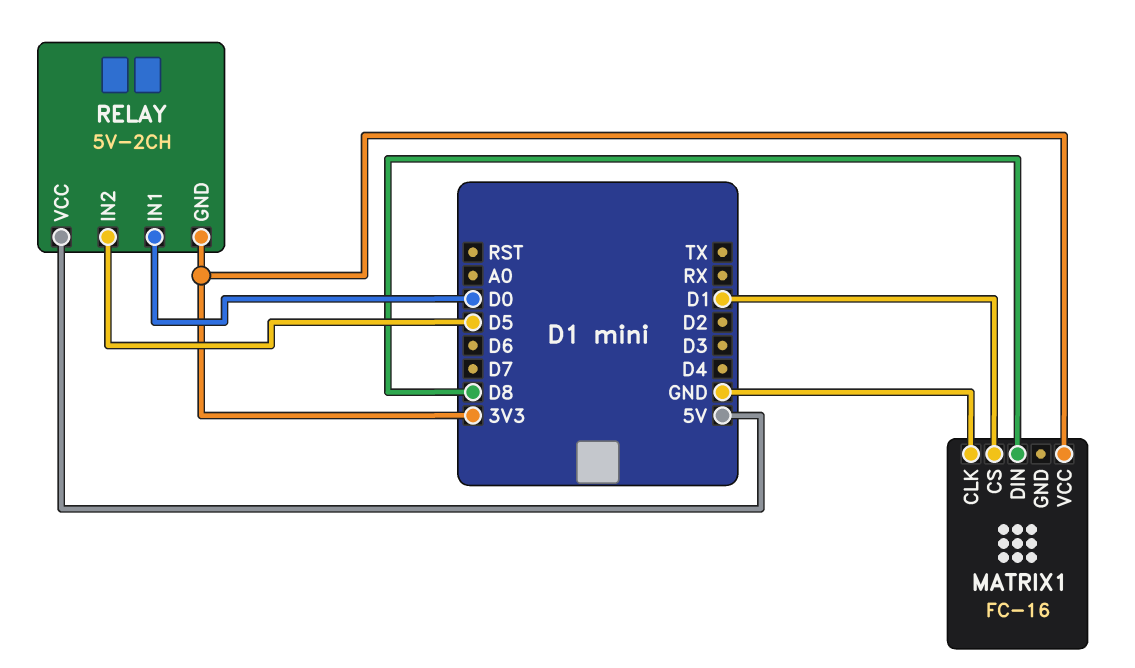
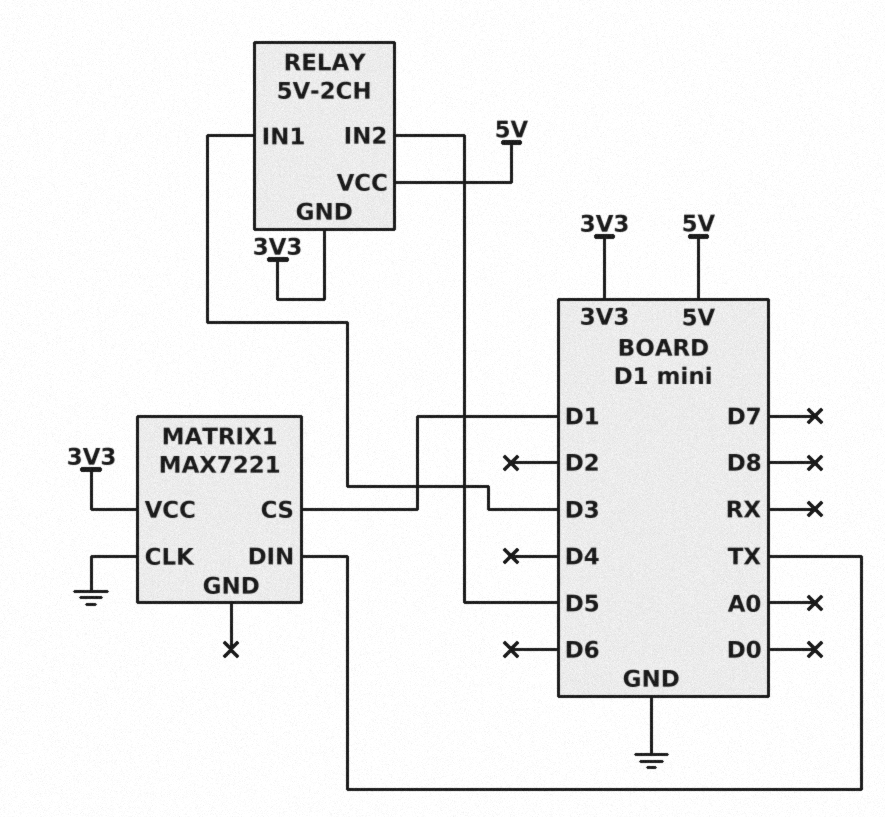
MATRIX1: FC-16 -> MAX7221
MATRIX1 pin DIN: D8 -> TX
RELAY pin IN1: D0 -> D3

